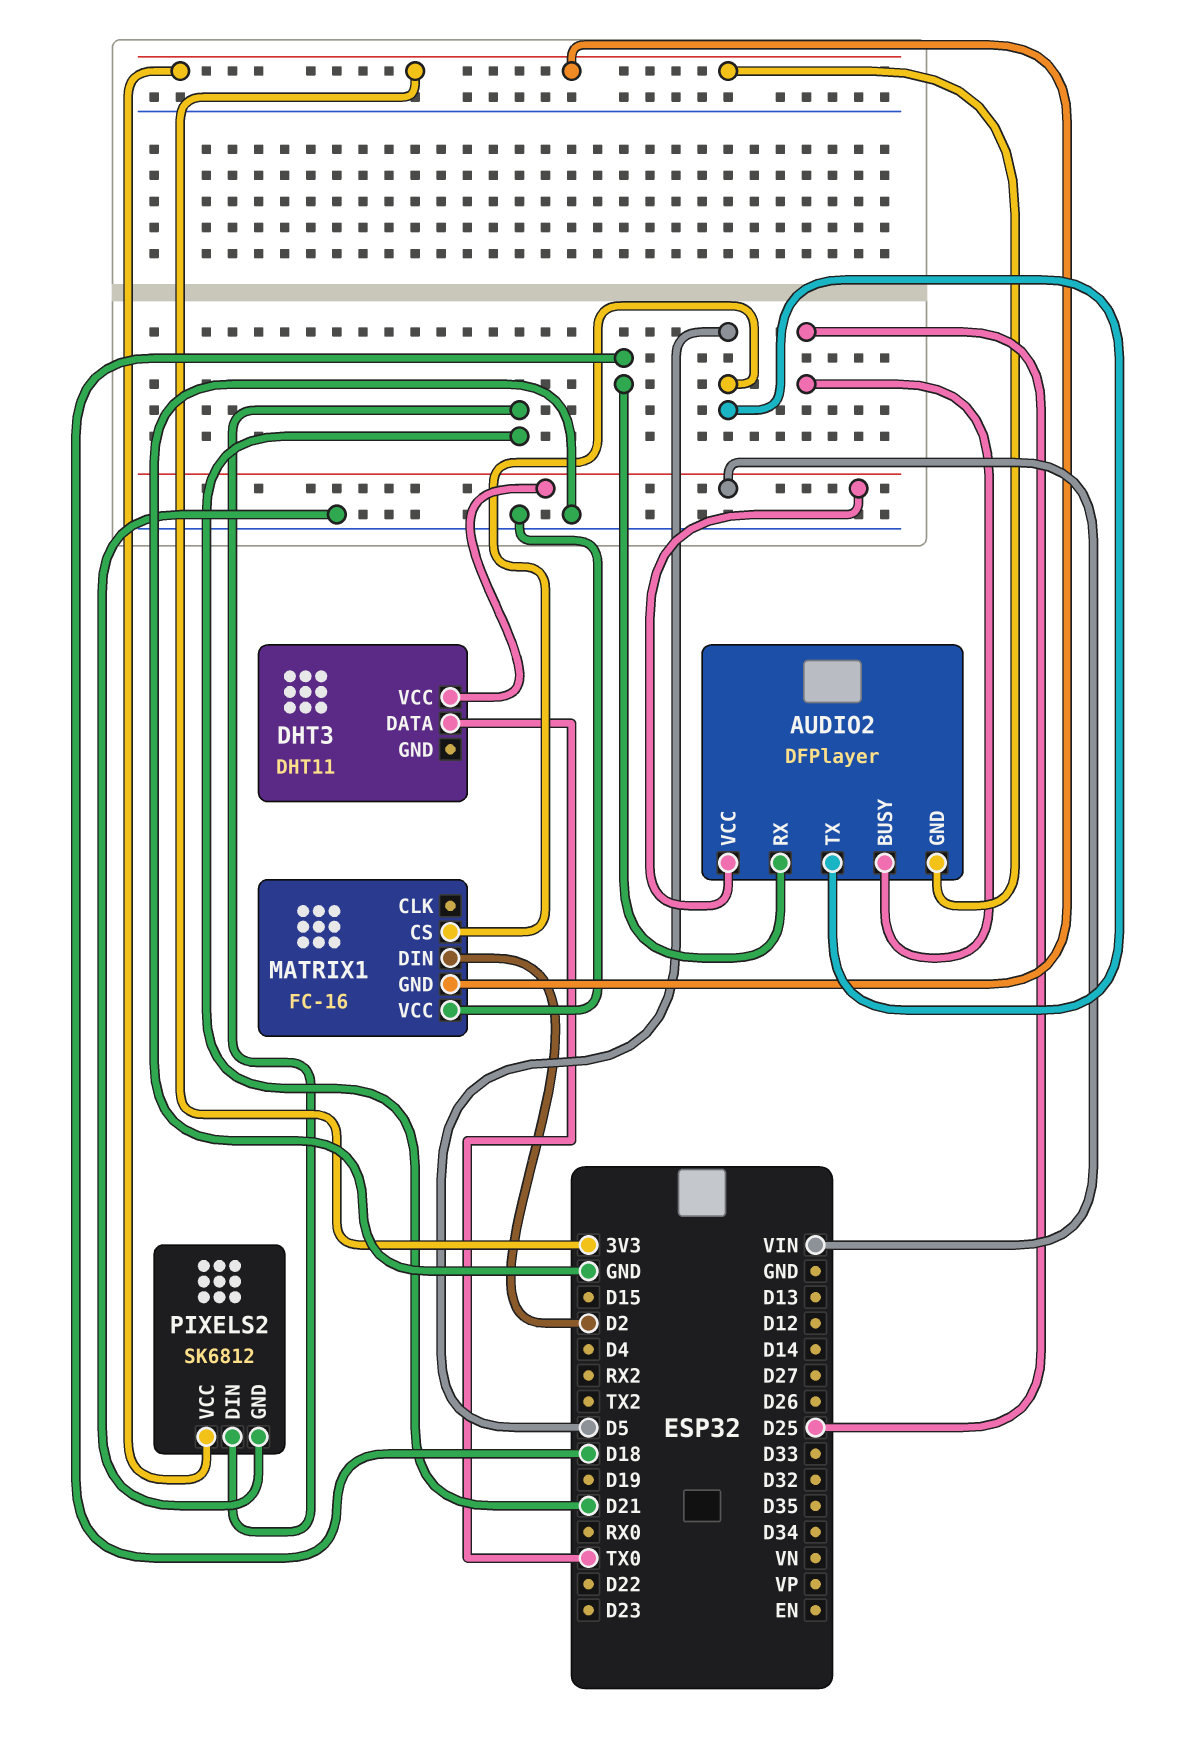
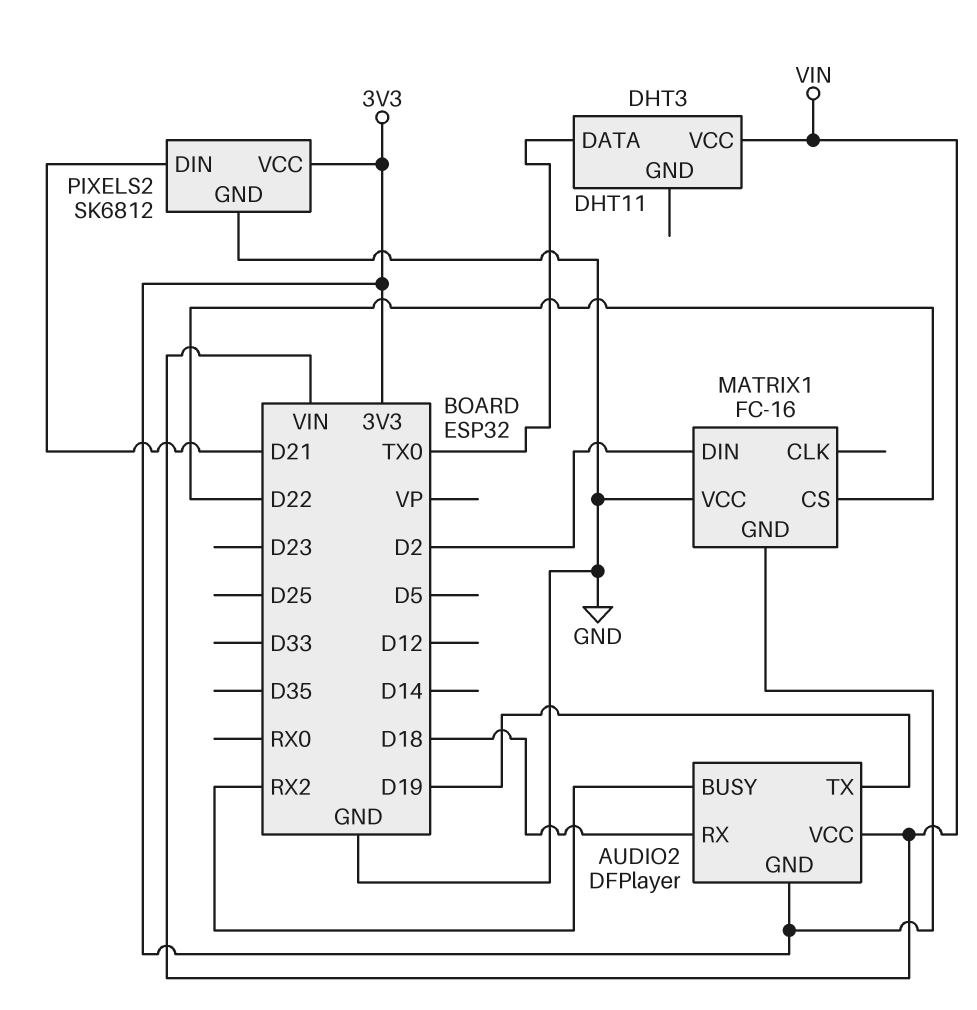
AUDIO2 pin BUSY: D25 -> RX2
AUDIO2 pin TX: D5 -> D19
MATRIX1 pin CS: D5 -> D22

